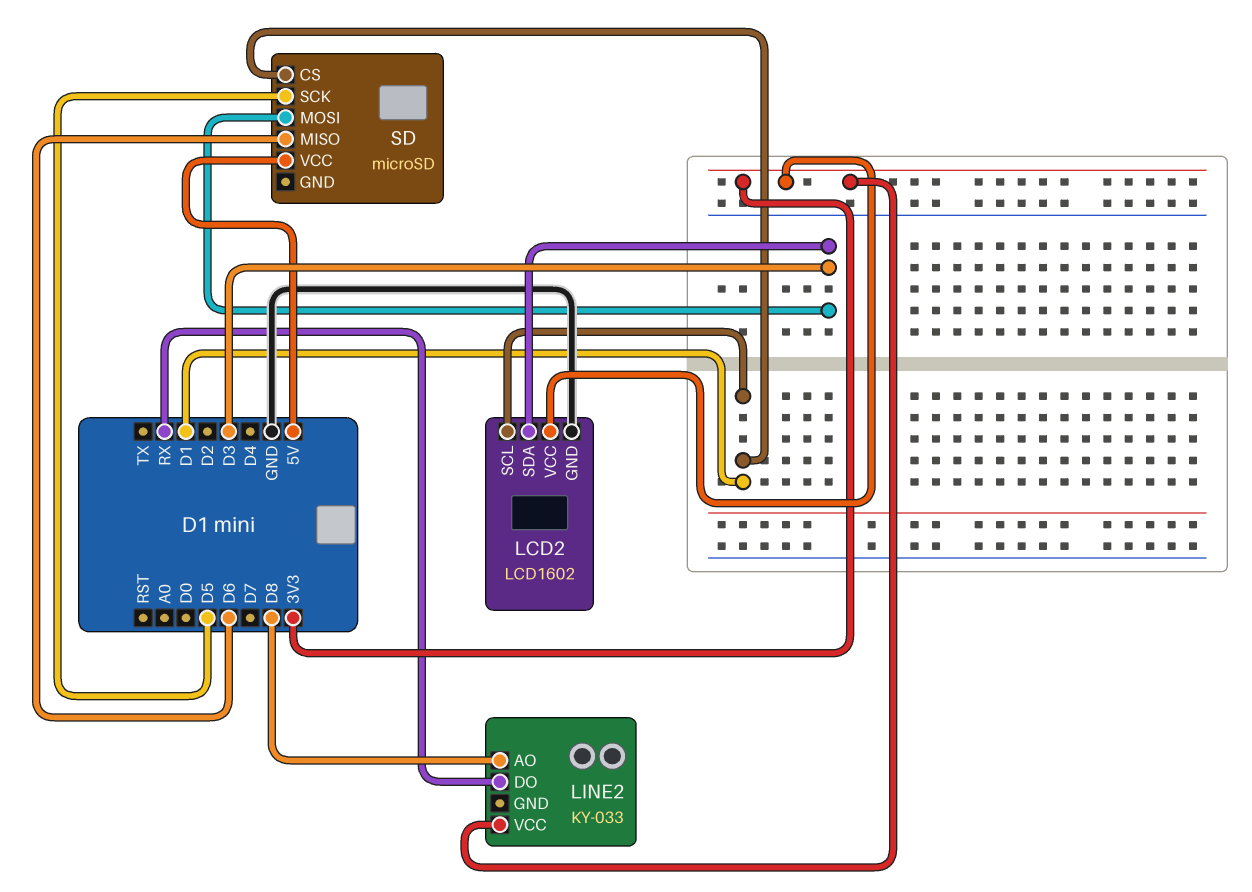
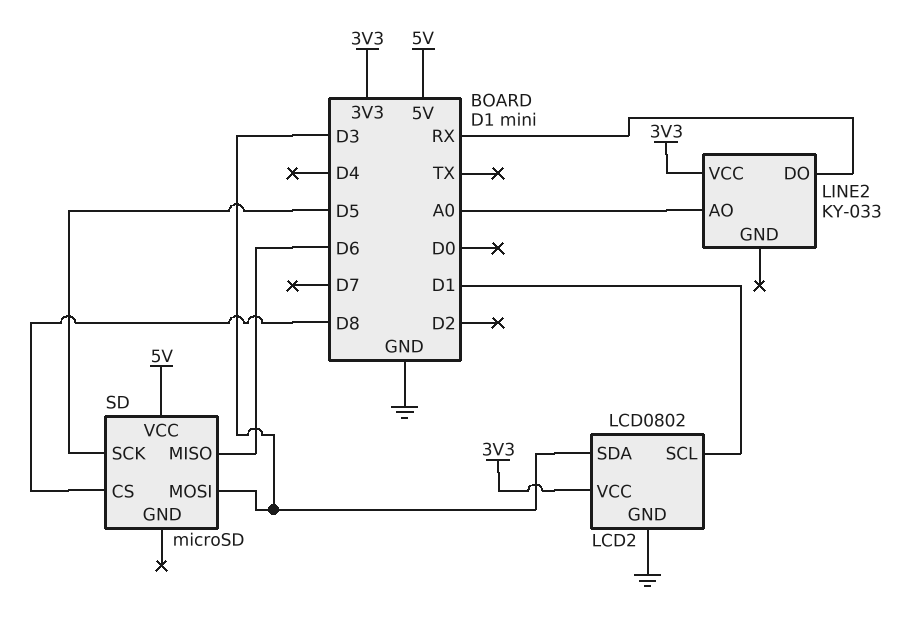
LCD2: LCD1602 -> LCD0802
LINE2 pin AO: D8 -> A0
SD pin CS: D1 -> D8

